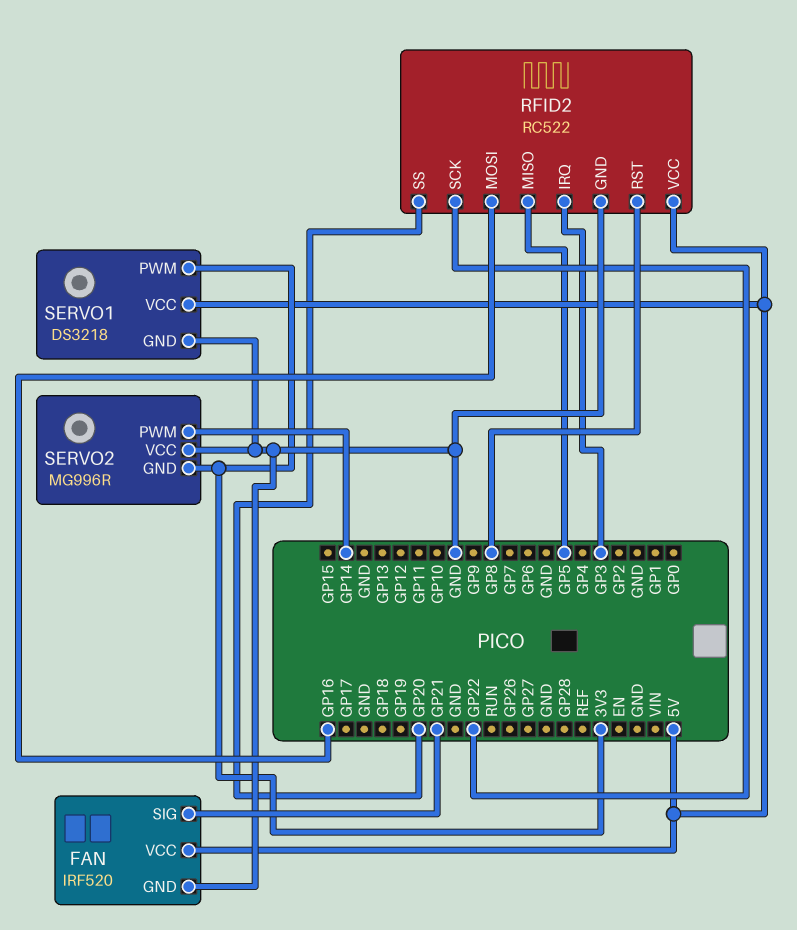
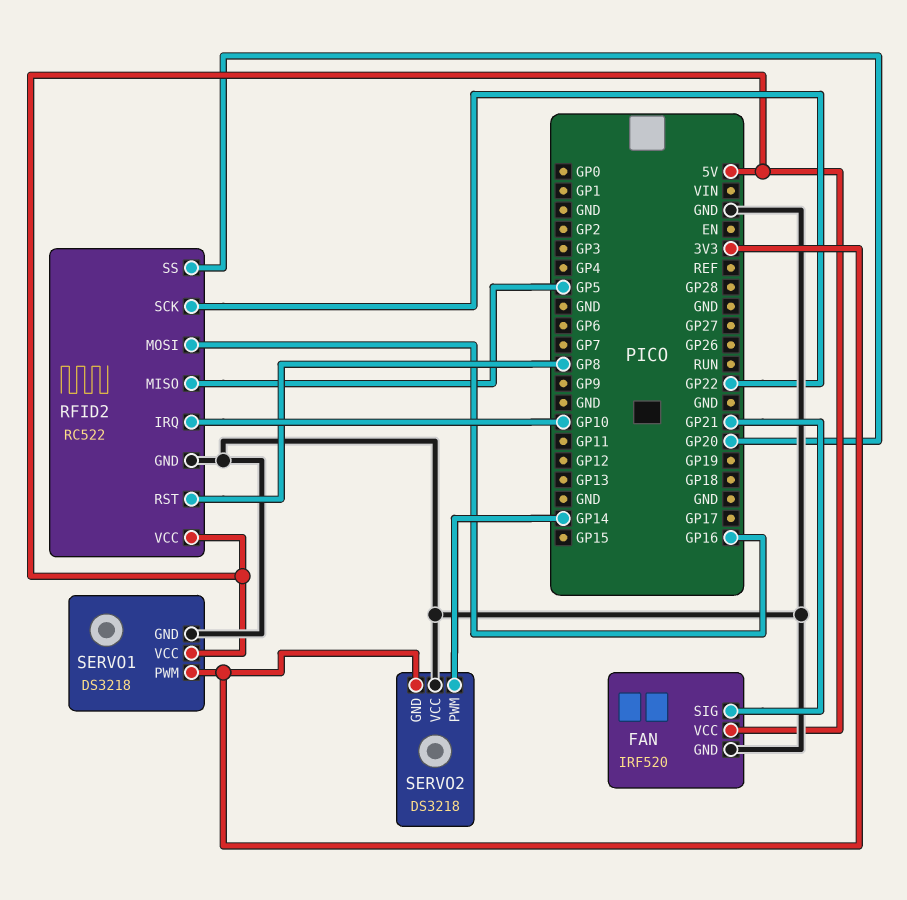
RFID2 pin IRQ: GP3 -> GP10
SERVO2: MG996R -> DS3218

